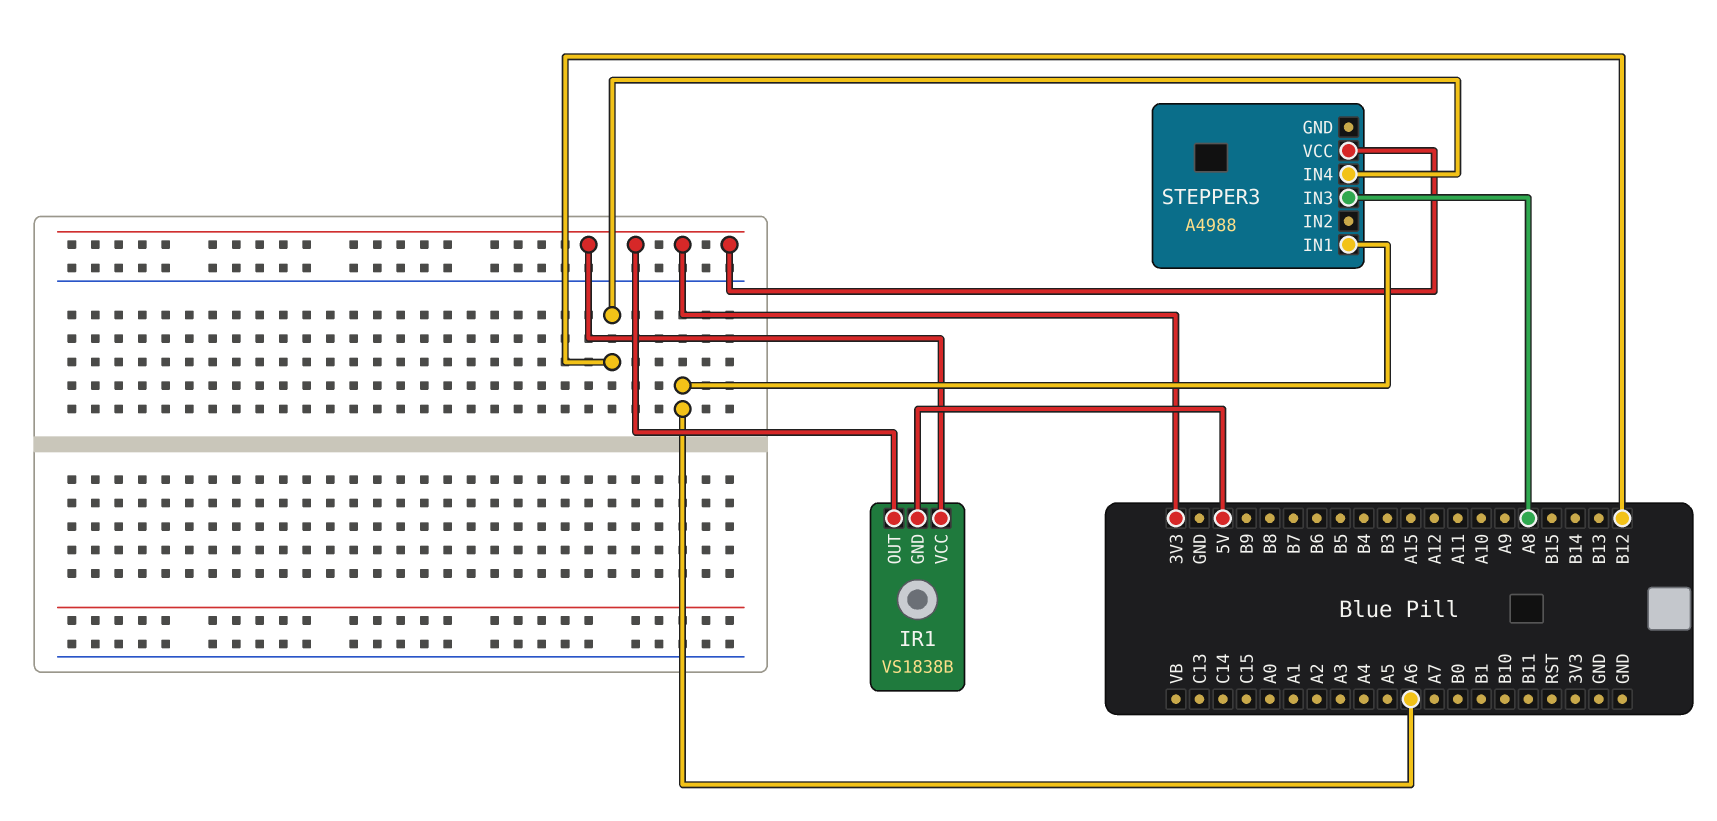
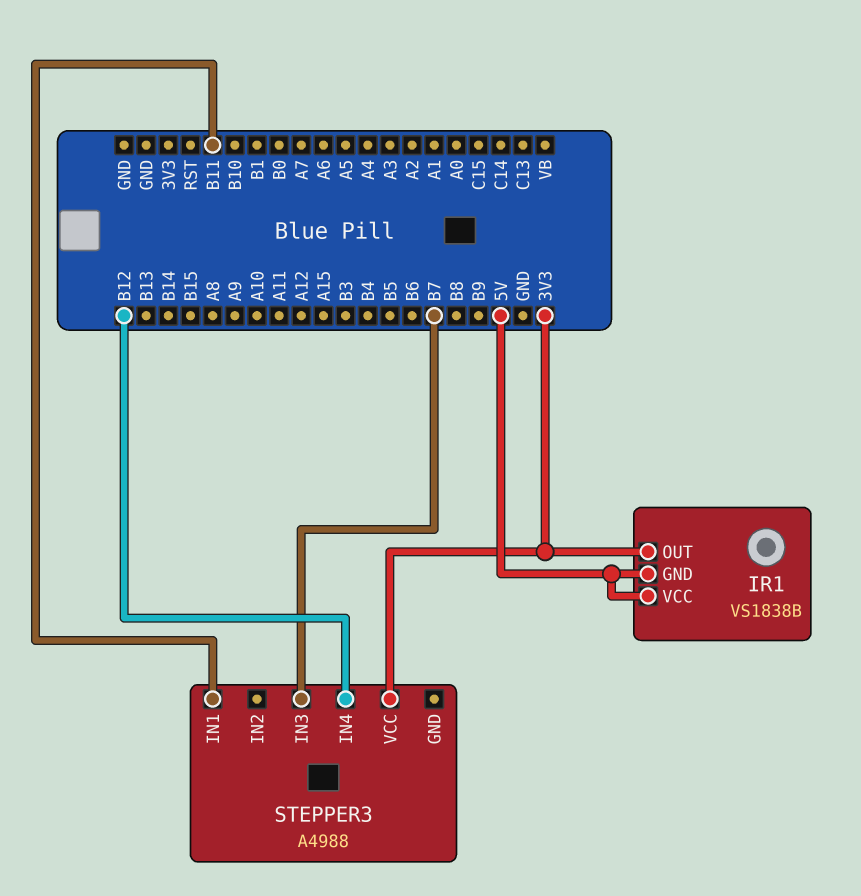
IR1 pin VCC: 3V3 -> 5V
STEPPER3 pin IN1: A6 -> B11
STEPPER3 pin IN3: A8 -> B7

